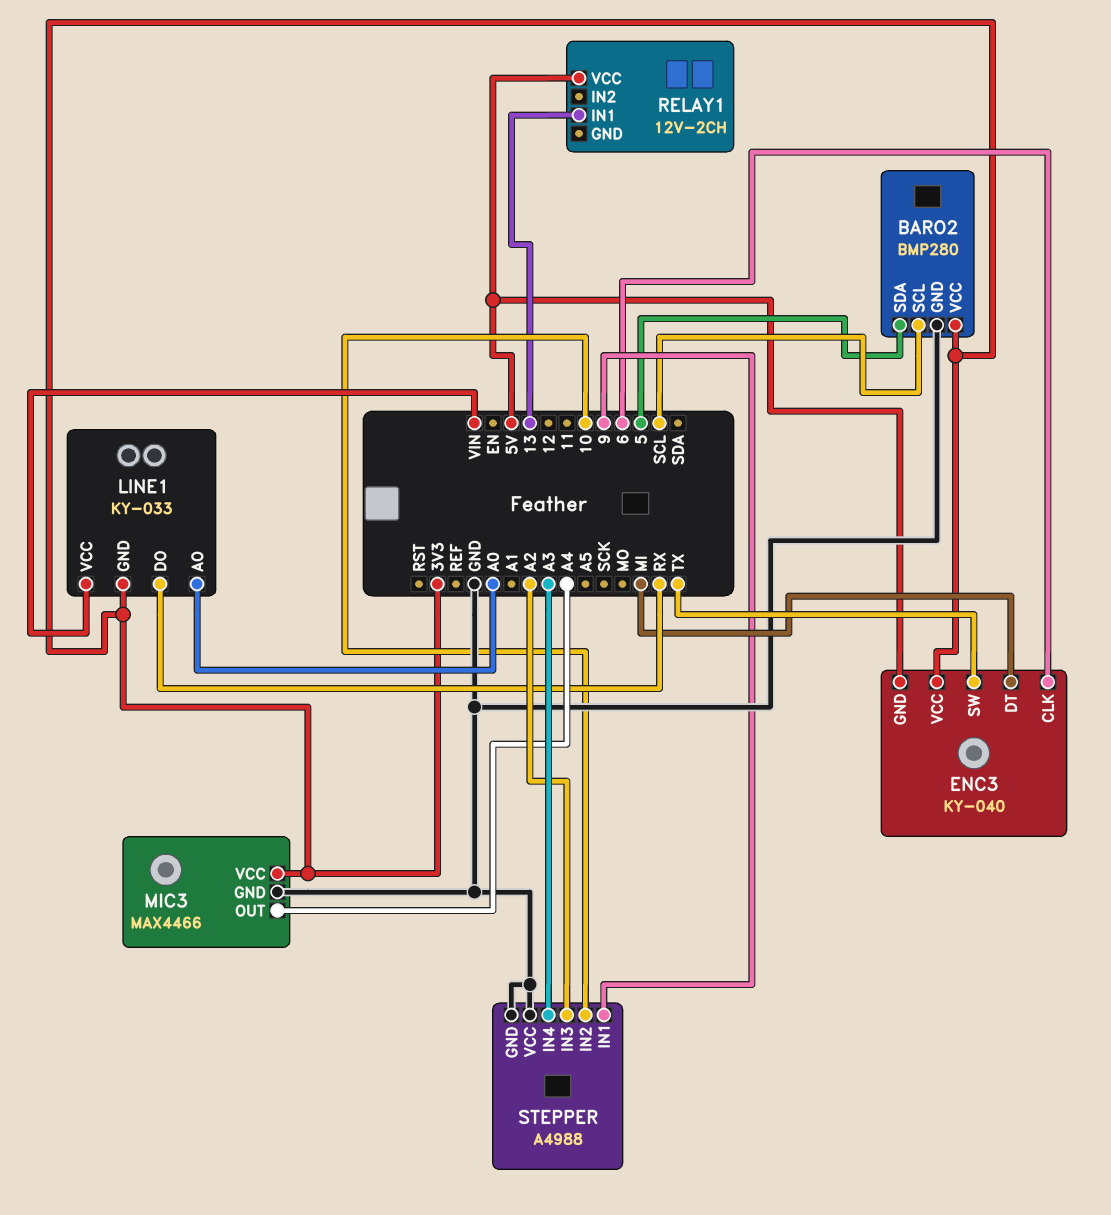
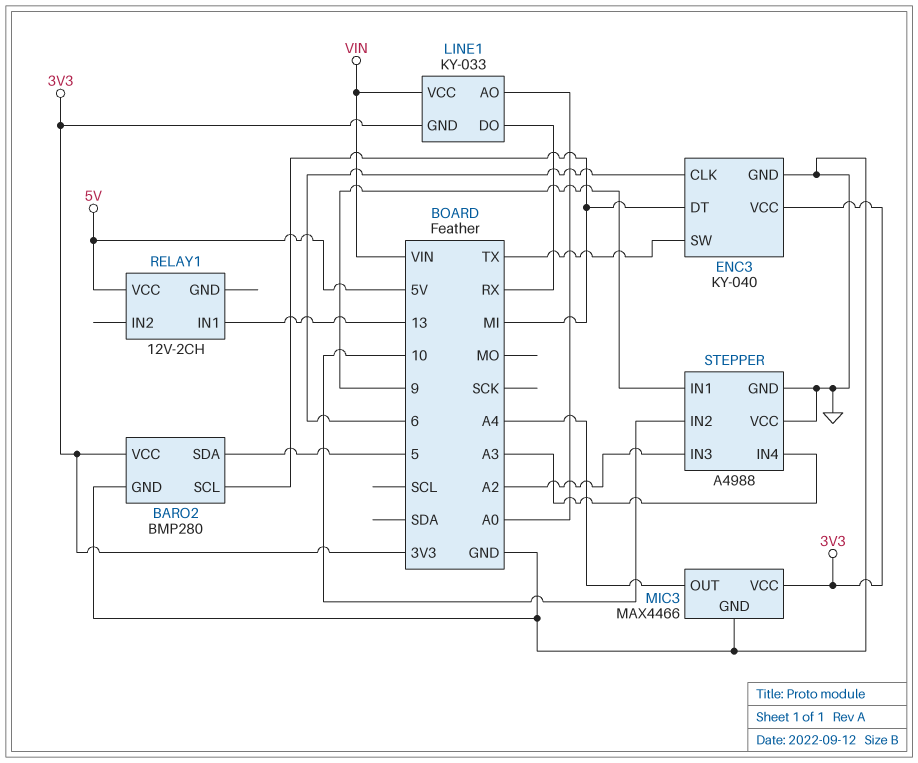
BARO2 pin SCL: SCL -> MI
ENC3 pin GND: 5V -> GND

